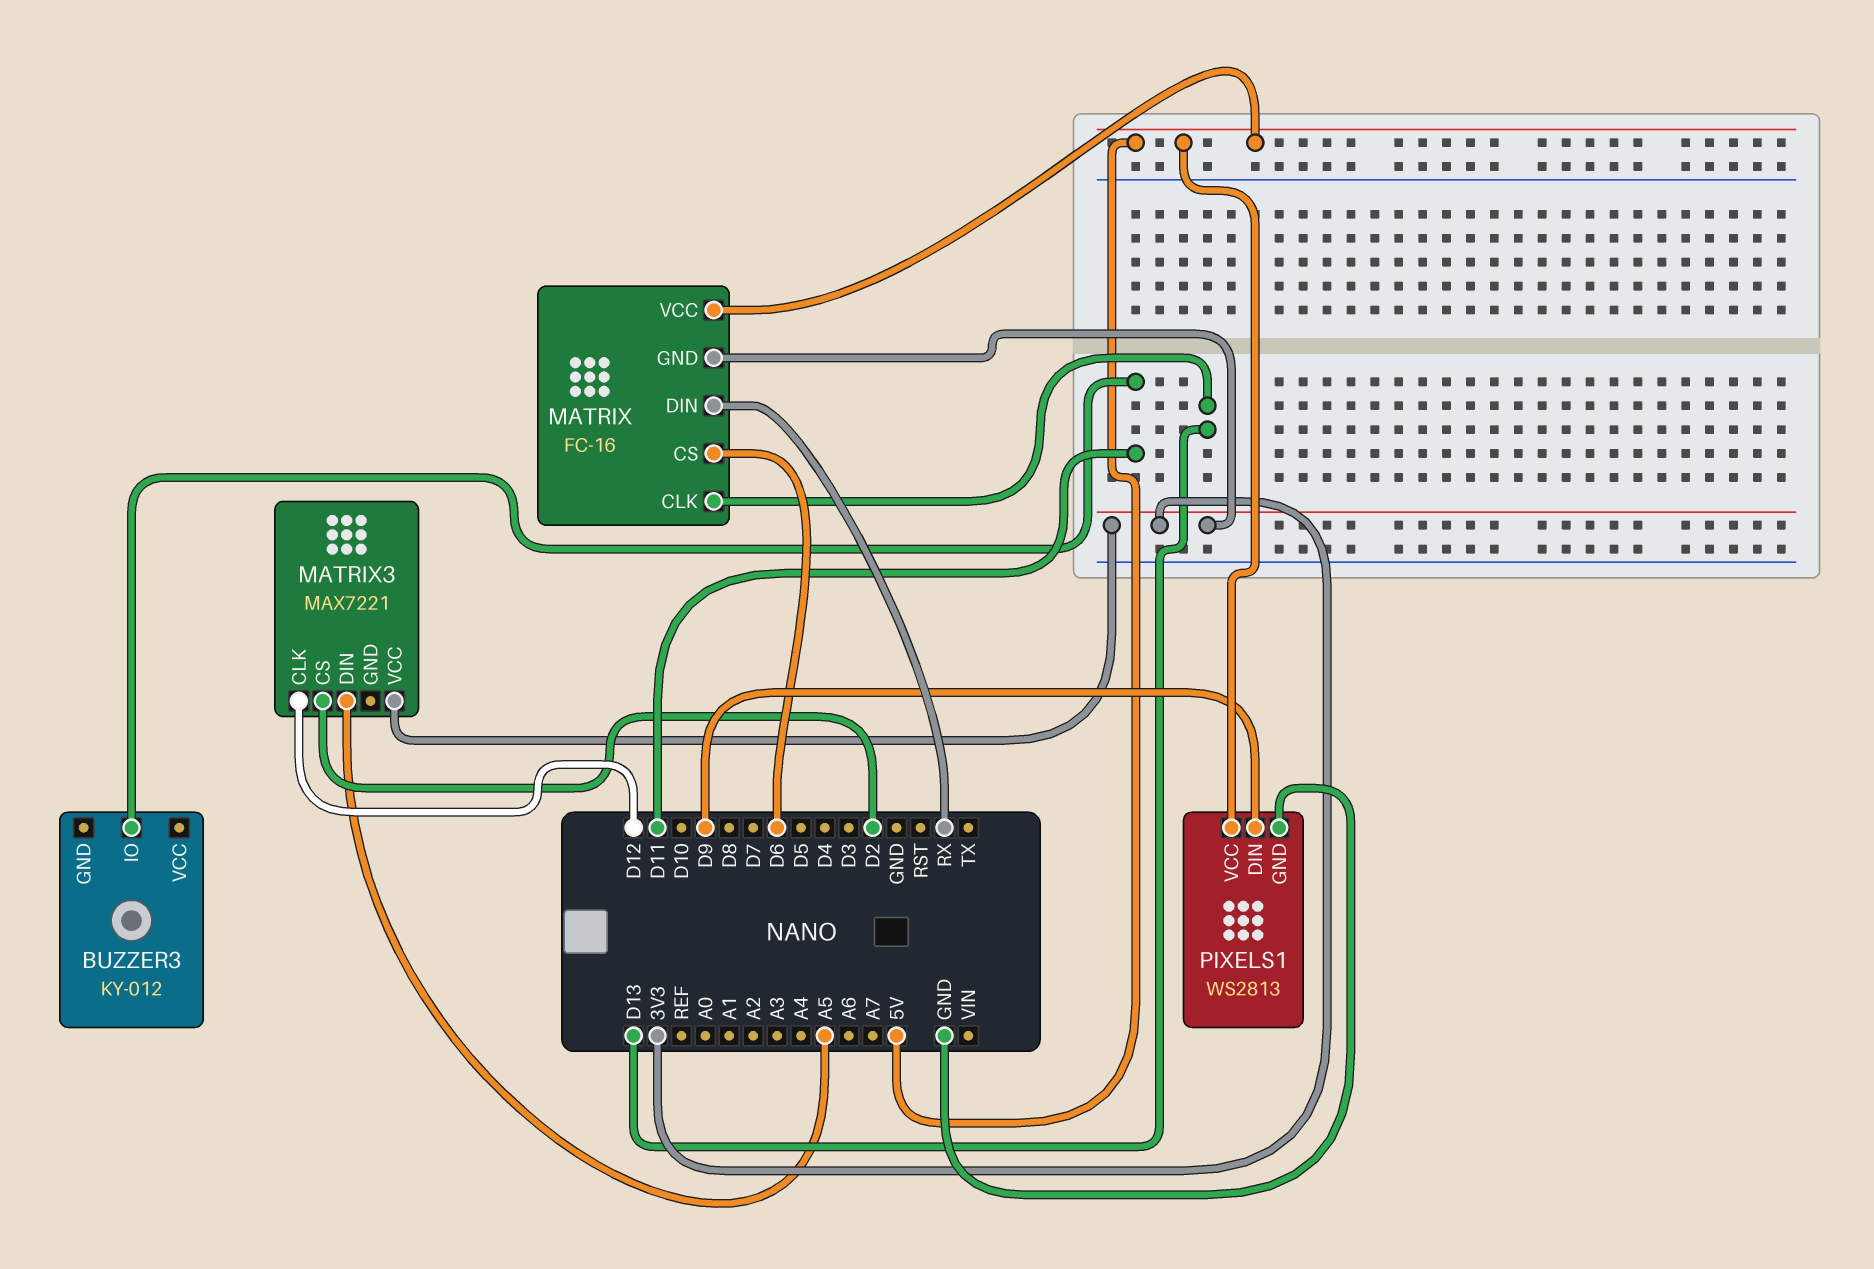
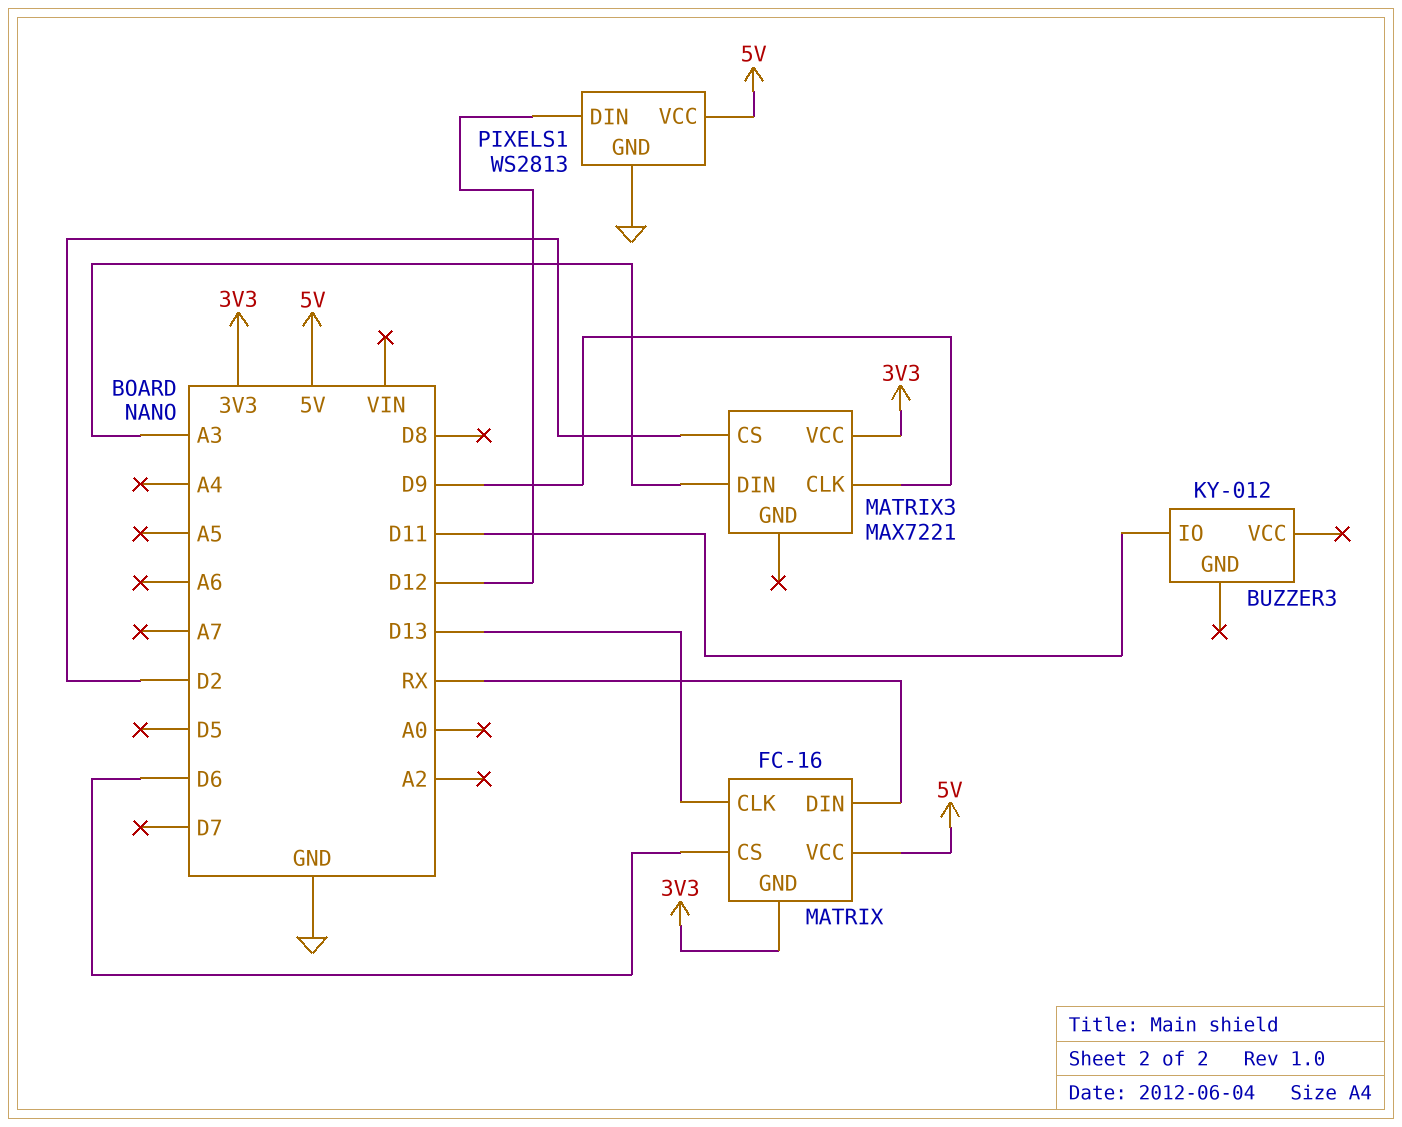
MATRIX3 pin CLK: D12 -> D9
MATRIX3 pin DIN: A5 -> A3
PIXELS1 pin DIN: D9 -> D12

